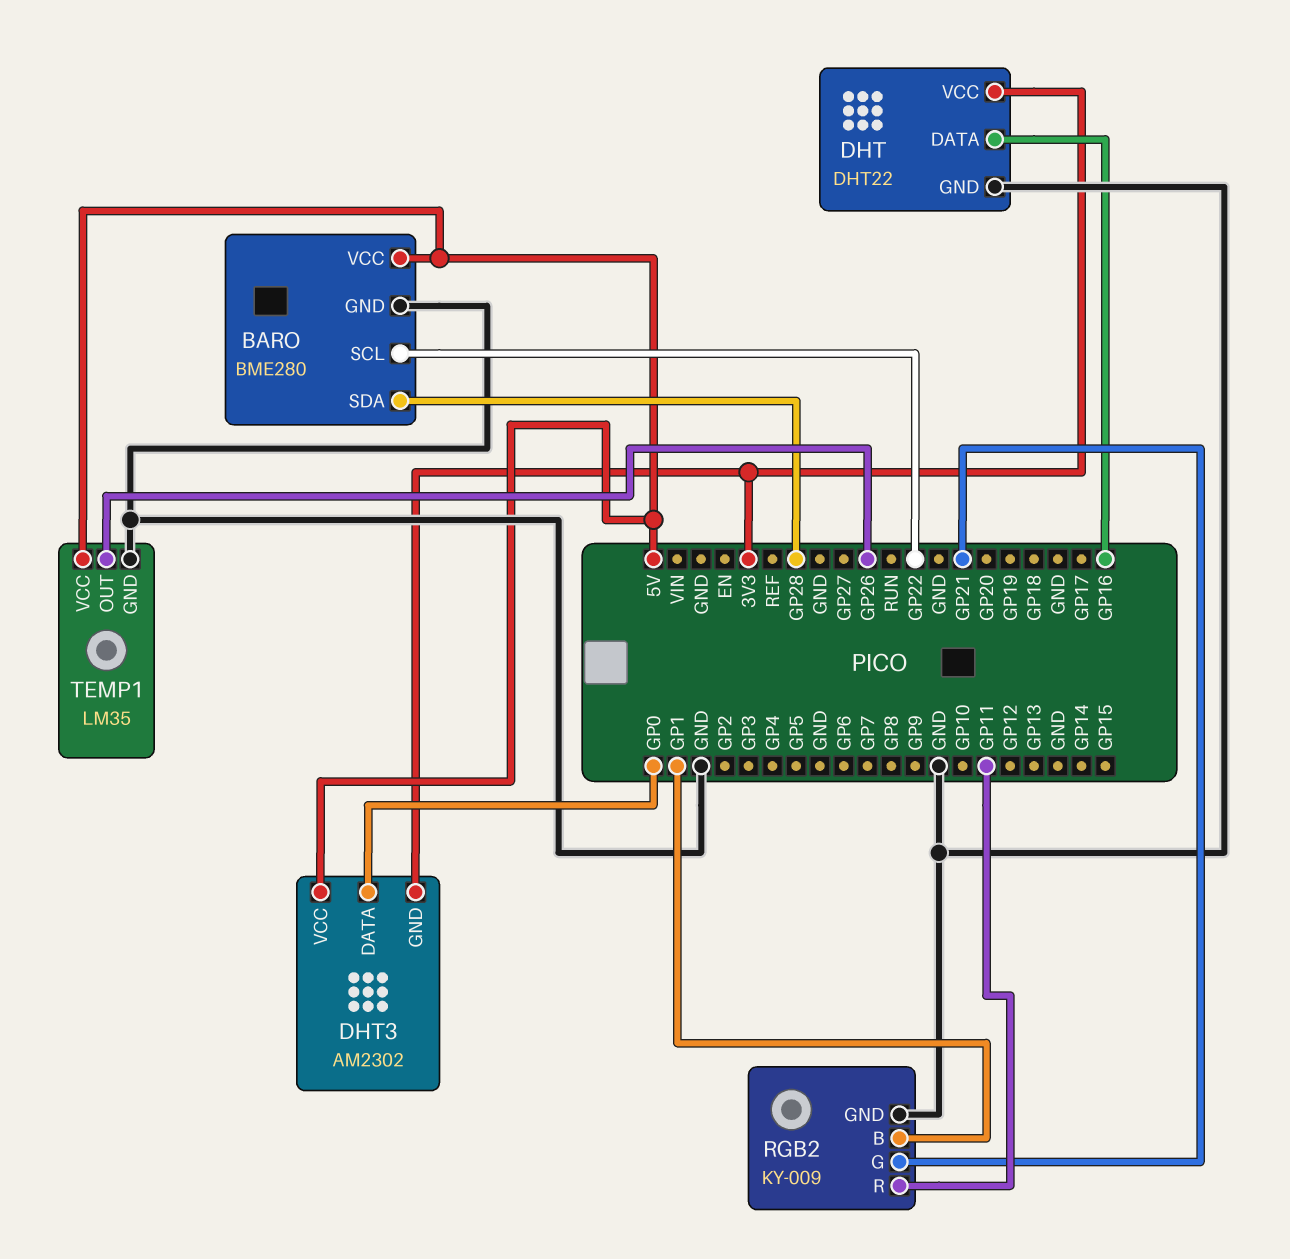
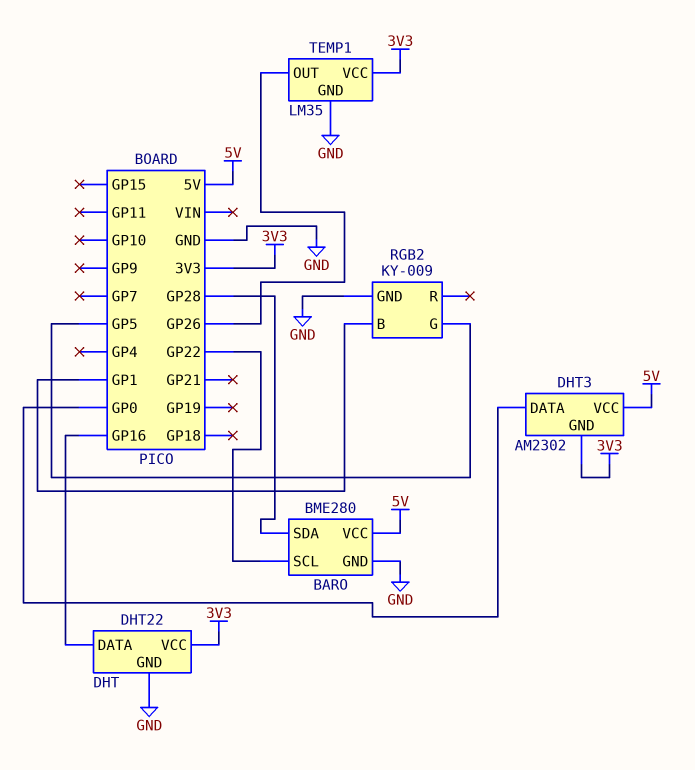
RGB2 pin G: GP21 -> GP5
RGB2 pin R: GP11 -> none
TEMP1 pin VCC: 5V -> 3V3

